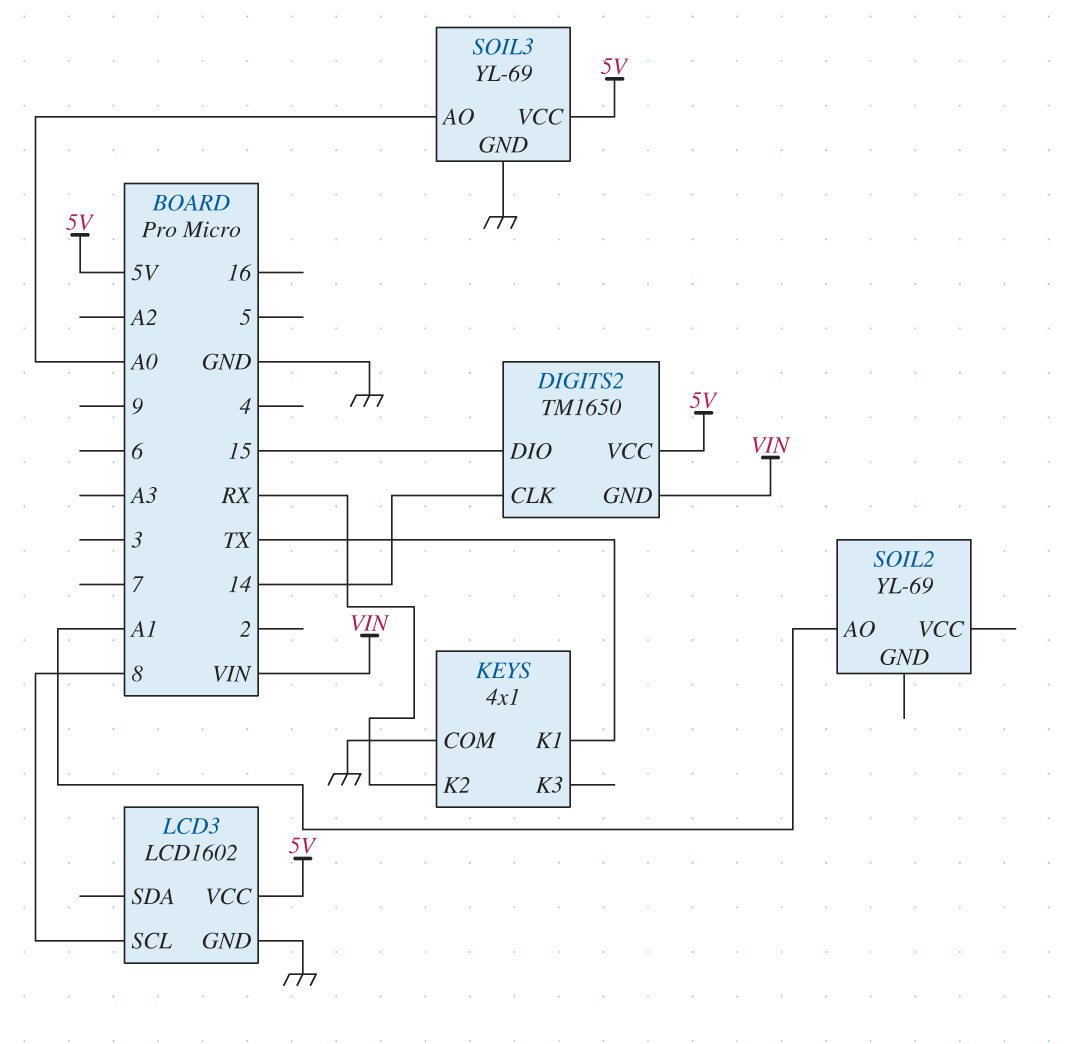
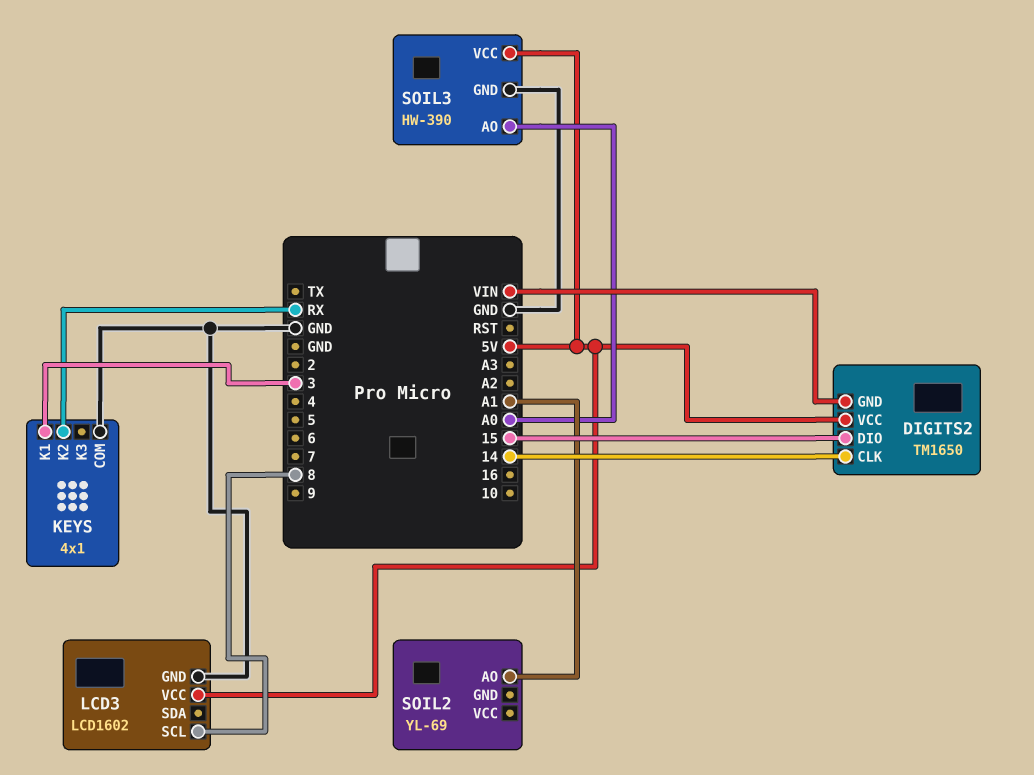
KEYS pin K1: TX -> 3
SOIL3: YL-69 -> HW-390

